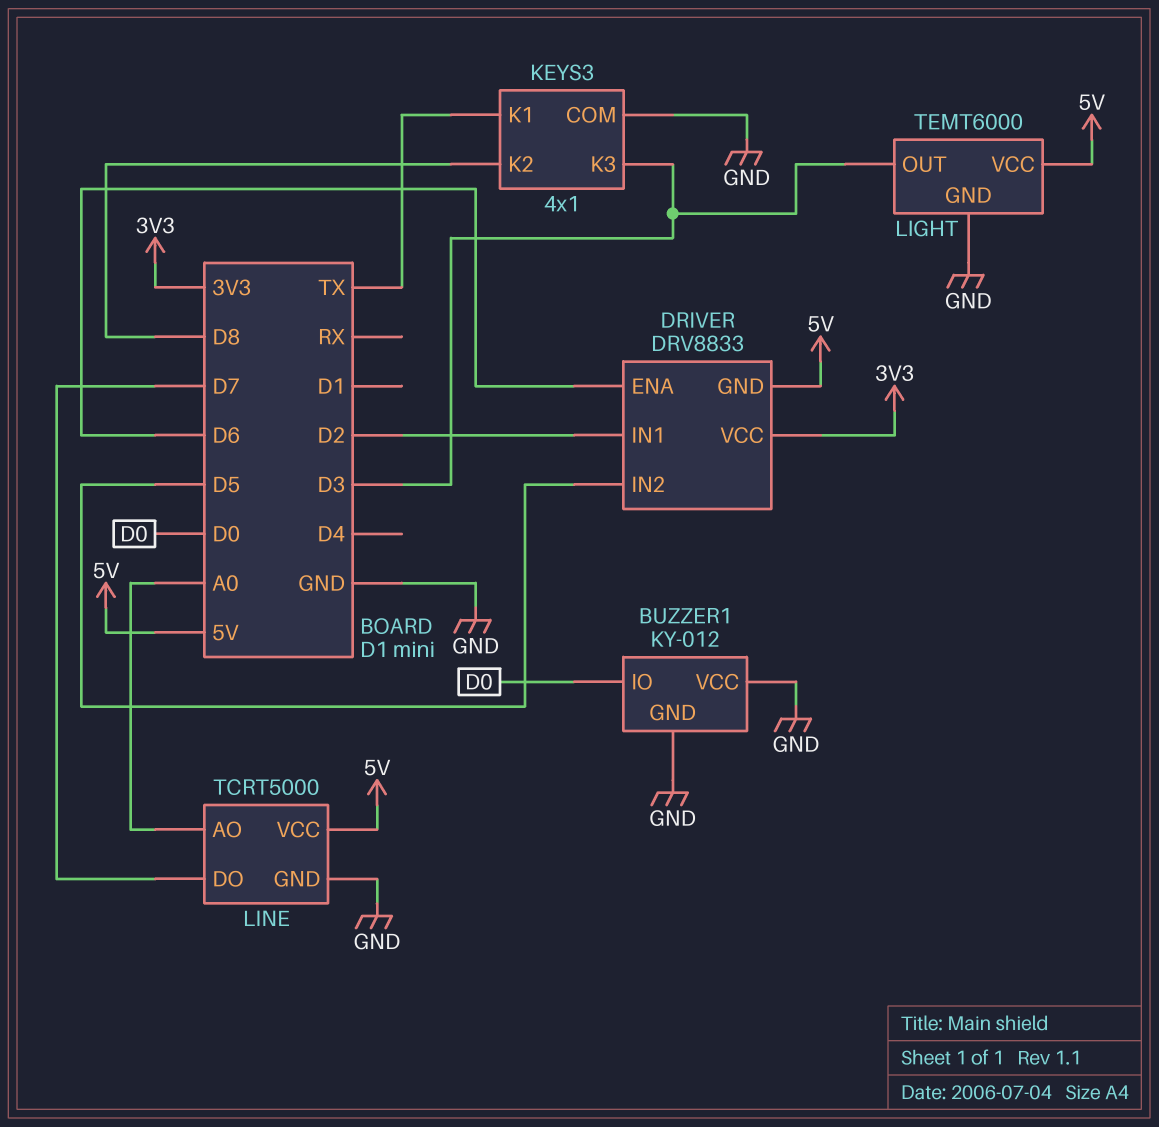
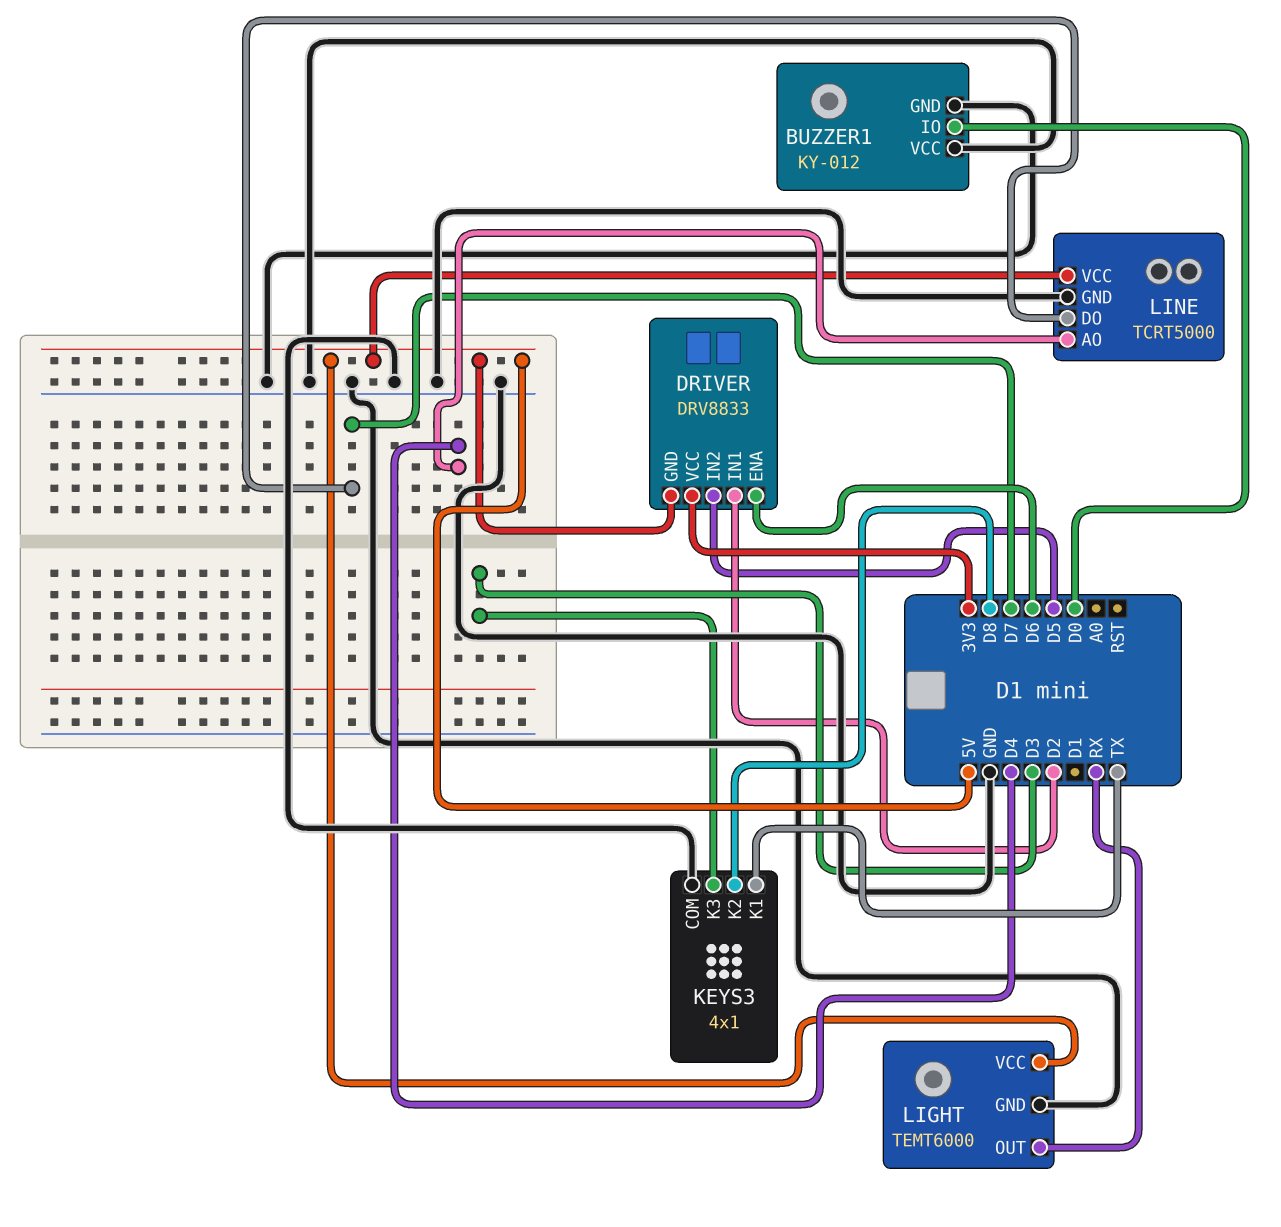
LIGHT pin OUT: D3 -> RX
LINE pin AO: A0 -> D4

